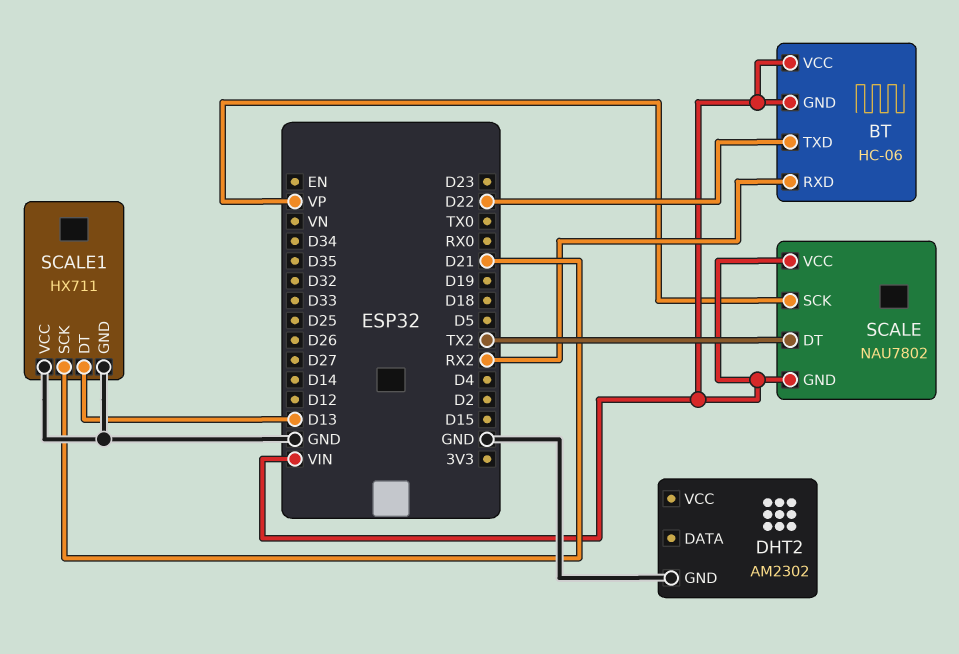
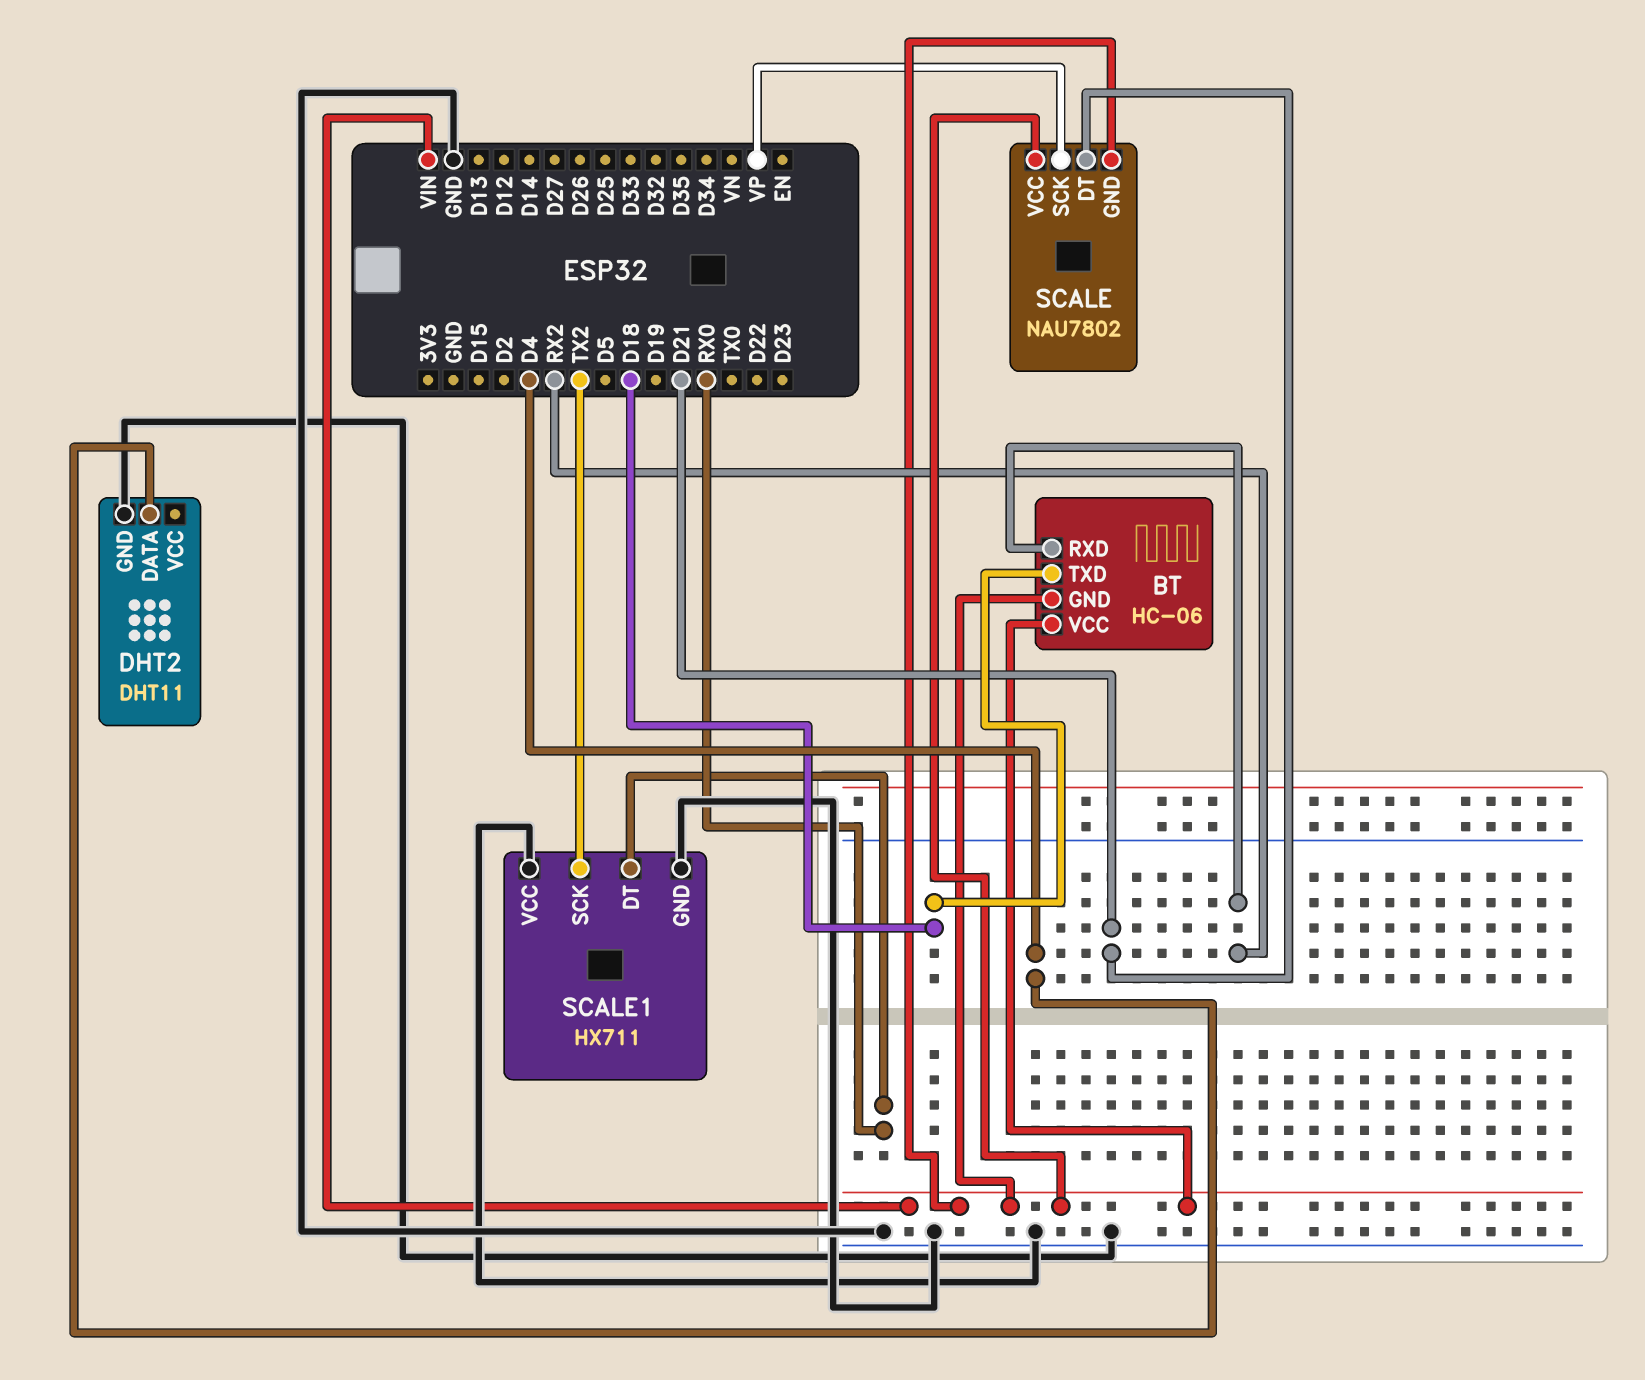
BT pin TXD: D22 -> D18
DHT2: AM2302 -> DHT11
DHT2 pin DATA: none -> D4
SCALE pin DT: TX2 -> D21
SCALE1 pin DT: D13 -> RX0
SCALE1 pin SCK: D21 -> TX2

